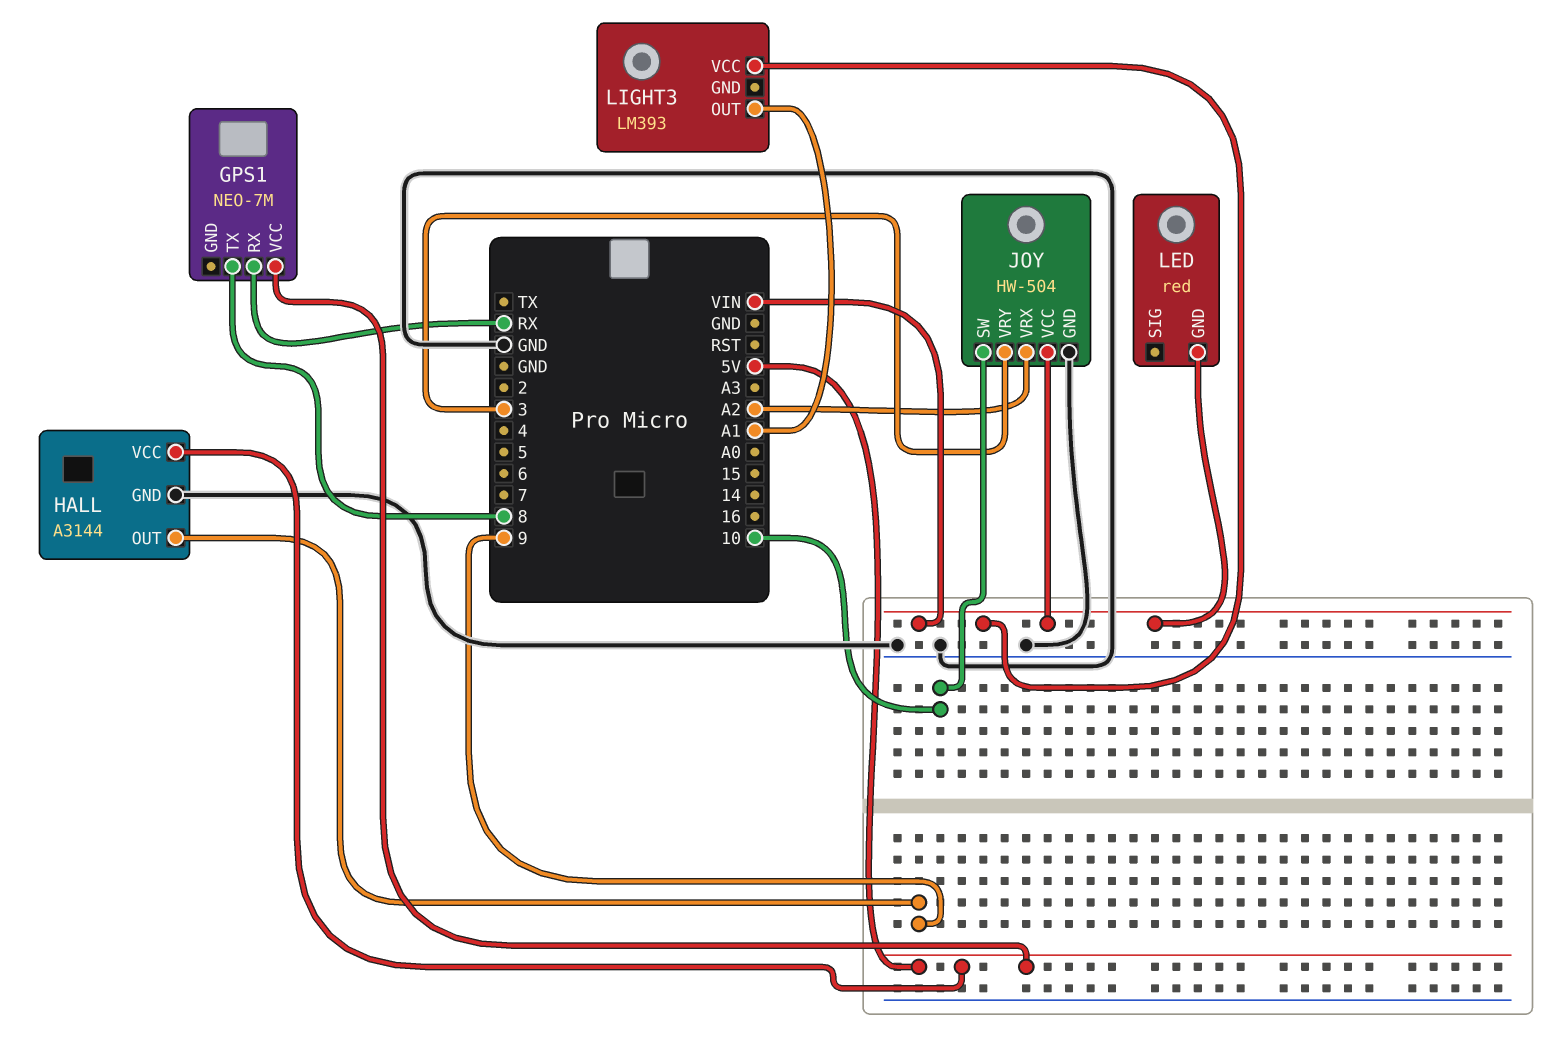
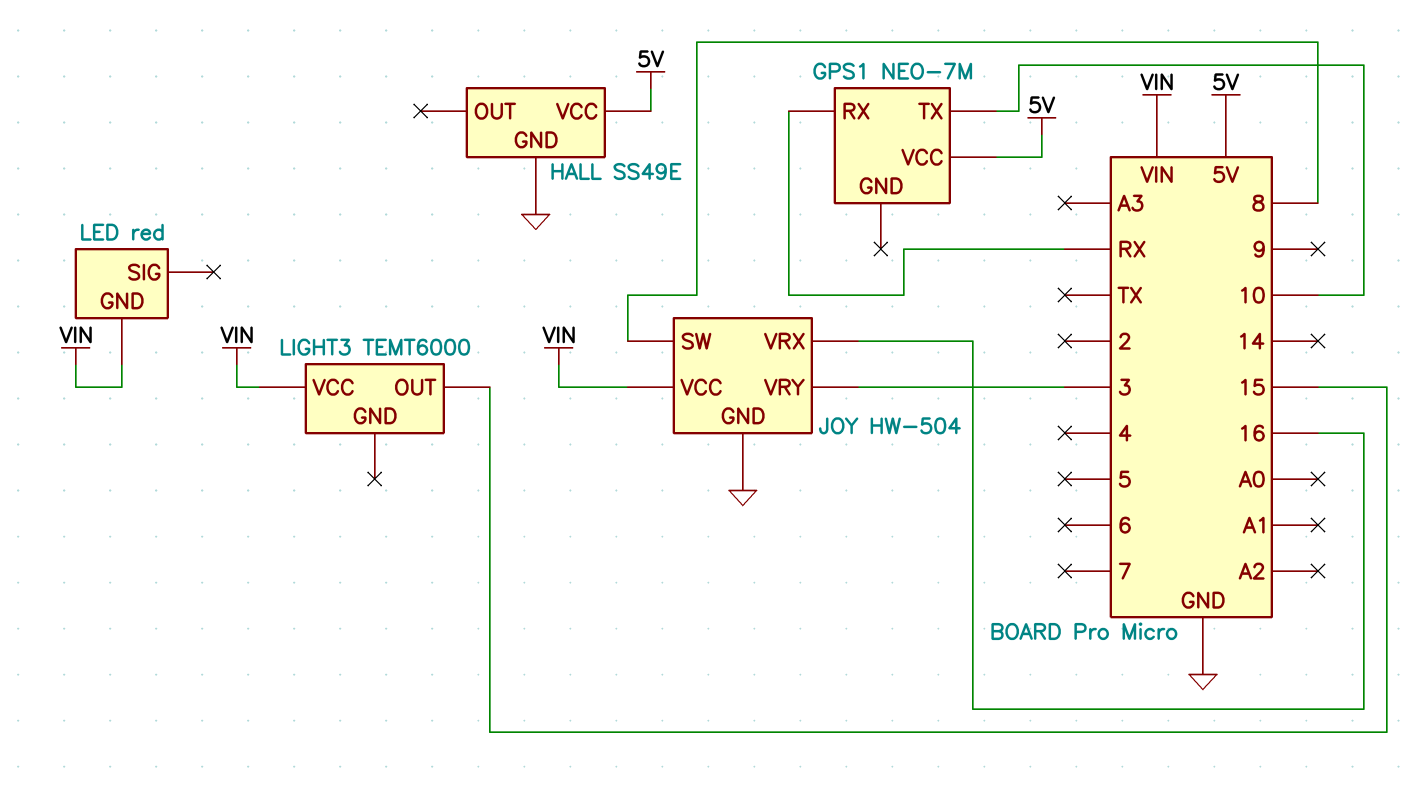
GPS1 pin TX: 8 -> 10
HALL: A3144 -> SS49E
HALL pin OUT: 9 -> none
JOY pin SW: 10 -> 8
JOY pin VRX: A2 -> 16
LIGHT3: LM393 -> TEMT6000
LIGHT3 pin OUT: A1 -> 15

